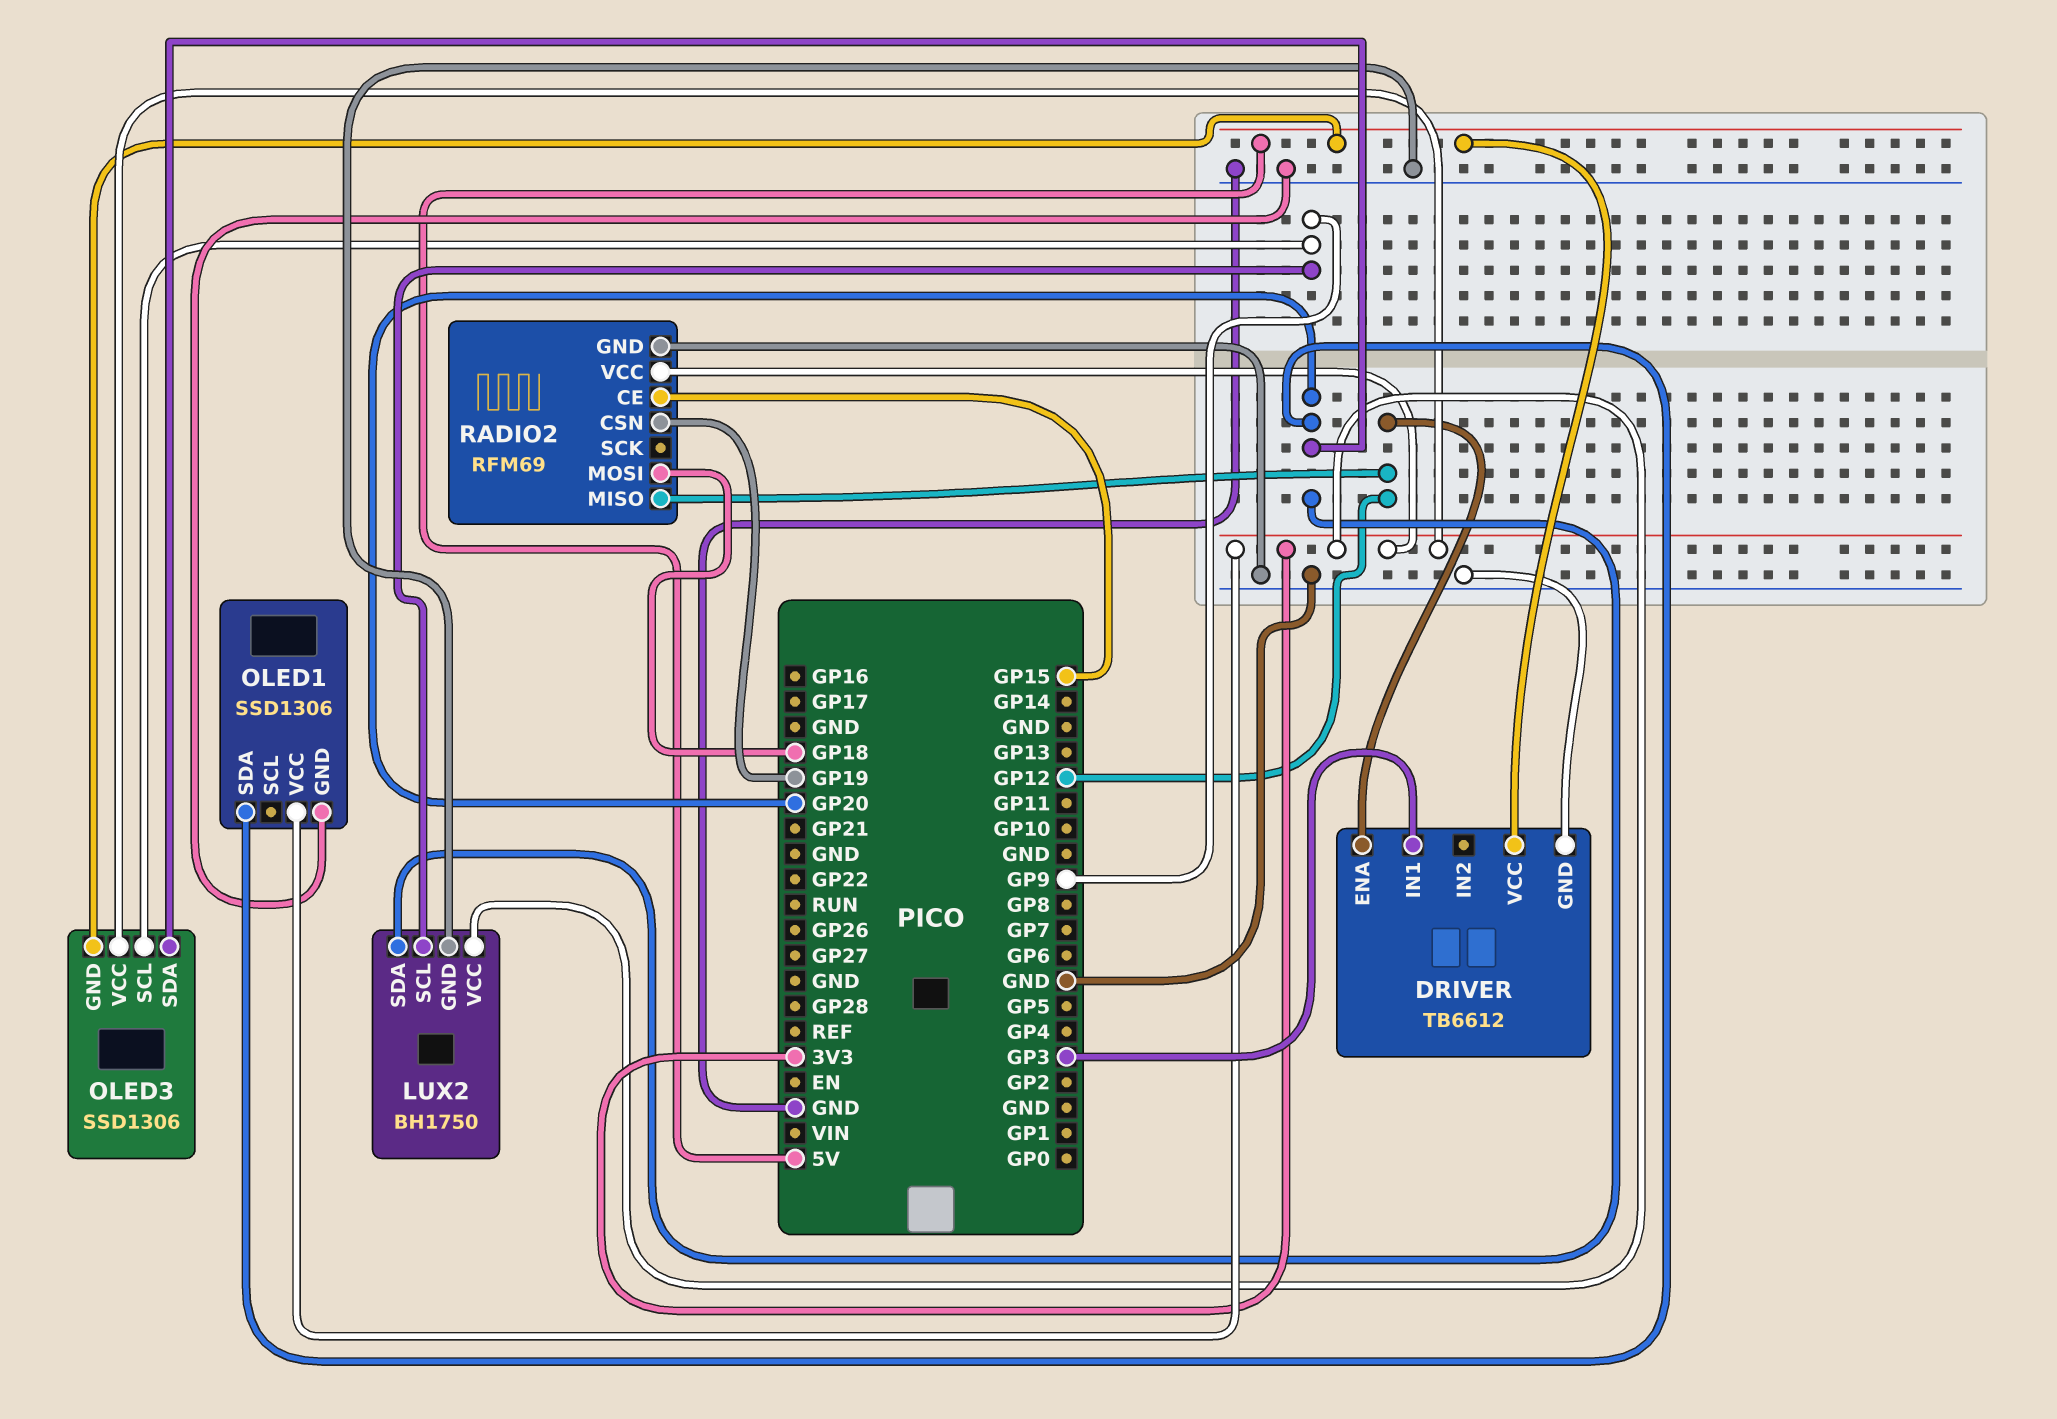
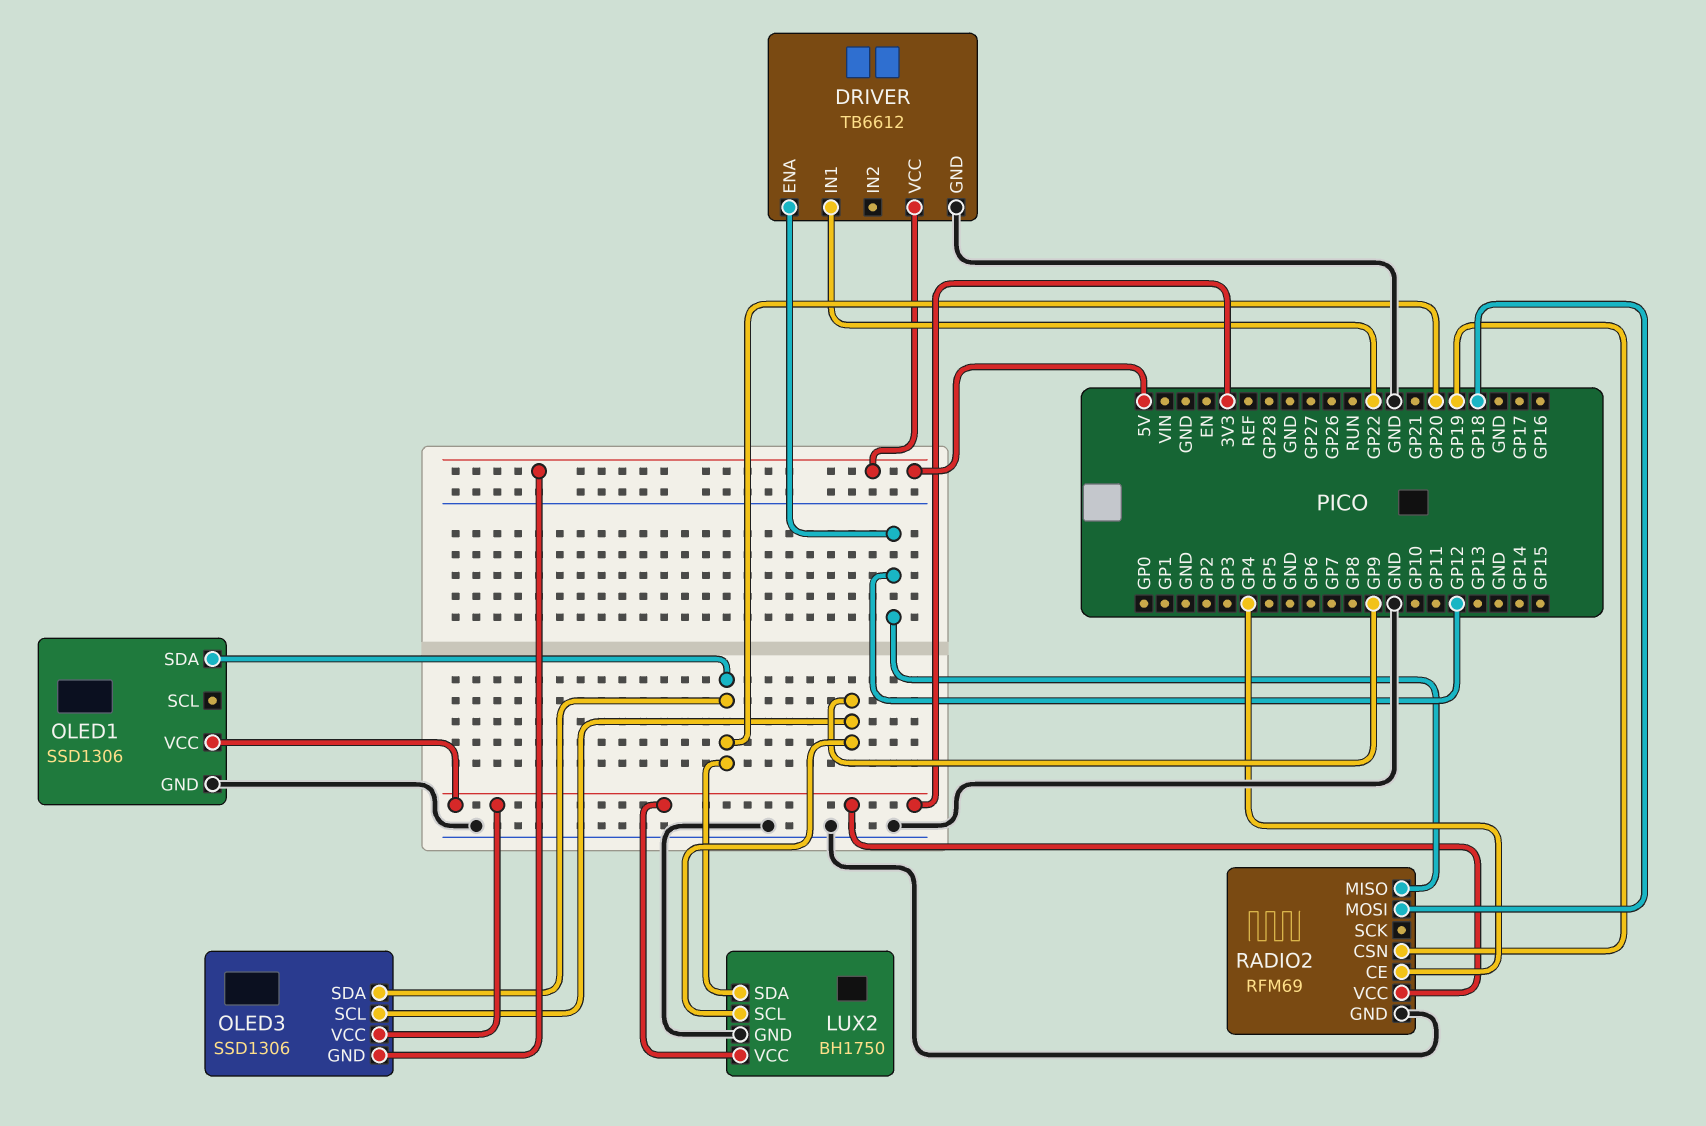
DRIVER pin IN1: GP3 -> GP22
RADIO2 pin CE: GP15 -> GP4

